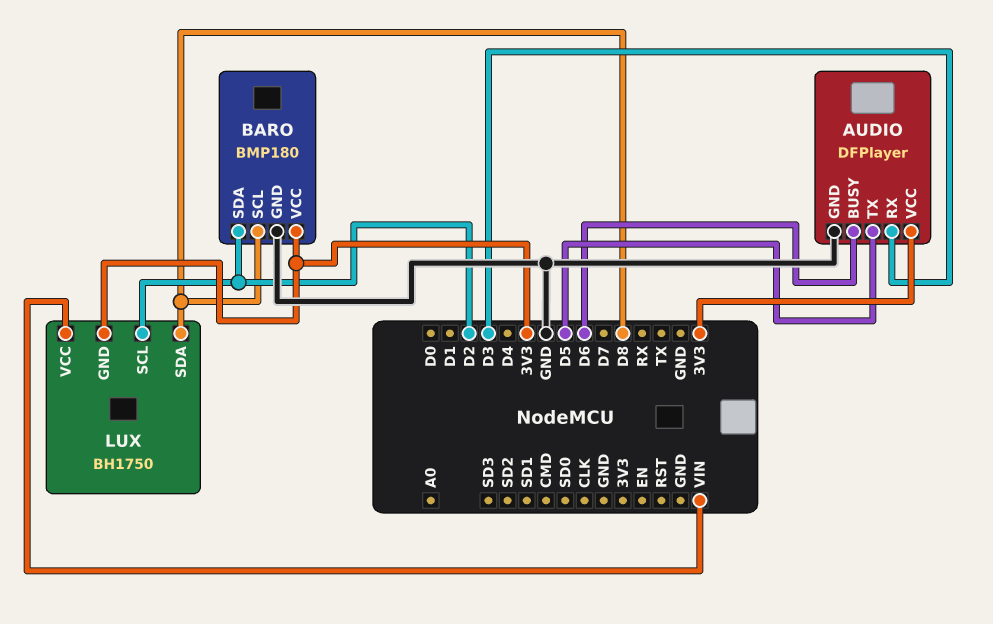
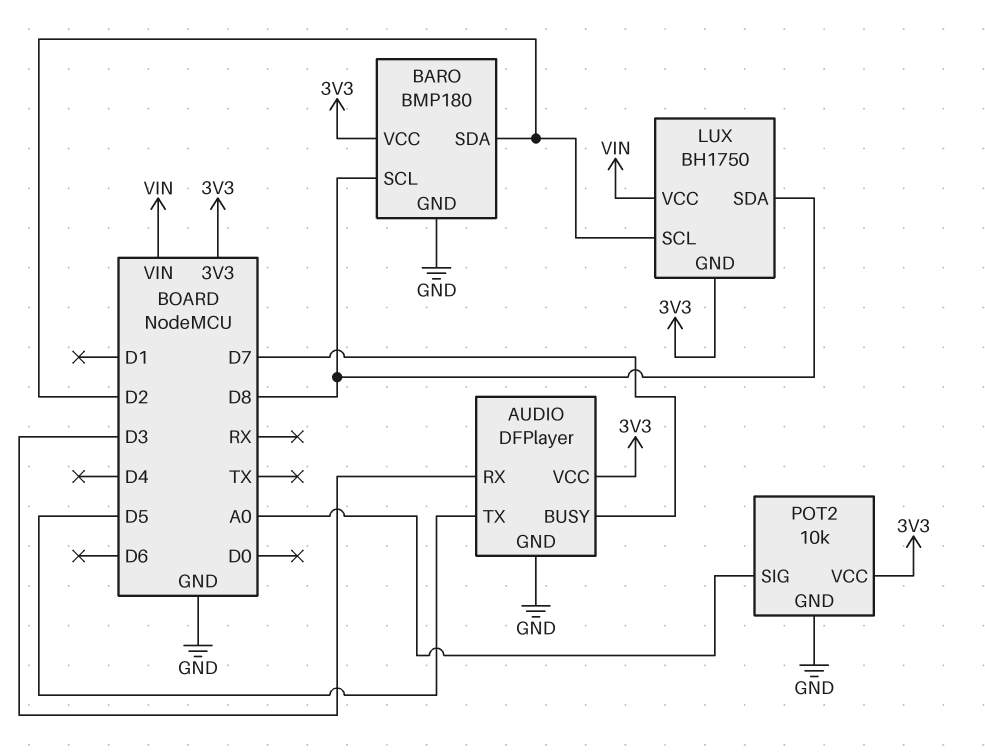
AUDIO pin BUSY: D6 -> D7
POT2: none -> 10k
POT2 pin GND: none -> GND
POT2 pin SIG: none -> A0
POT2 pin VCC: none -> 3V3

